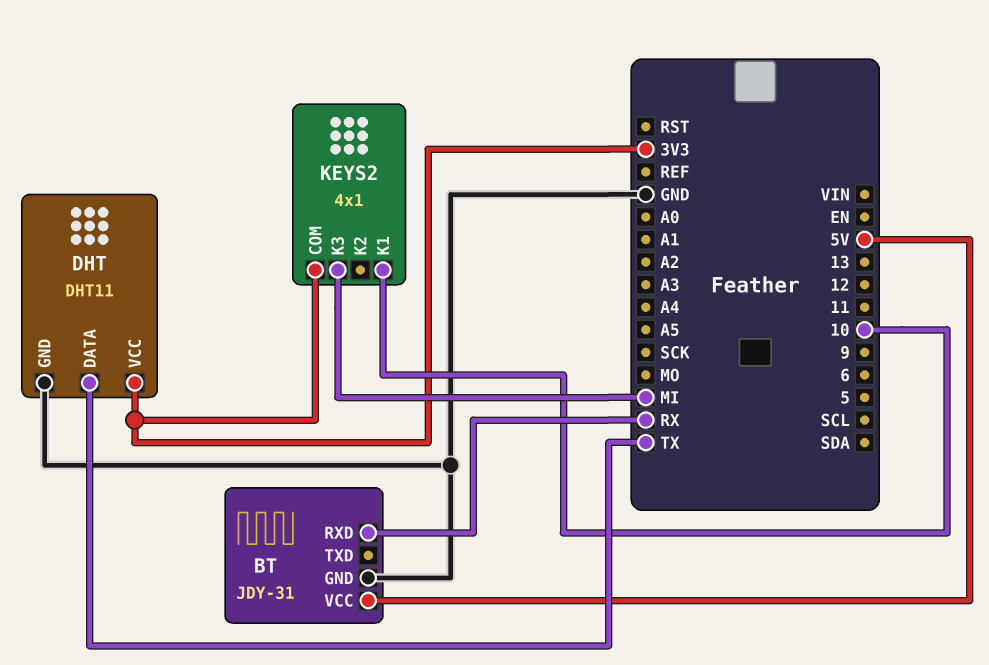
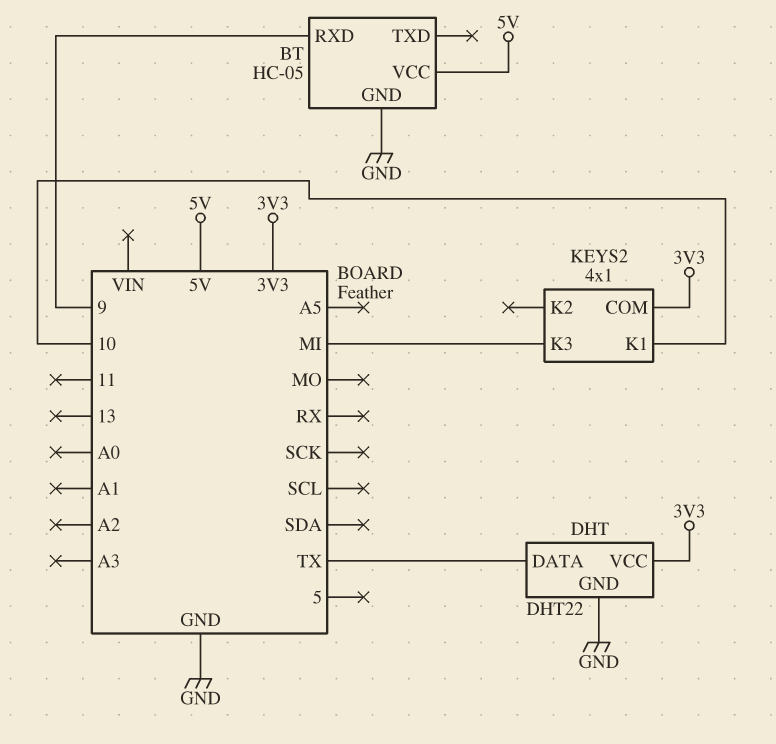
BT: JDY-31 -> HC-05
BT pin RXD: RX -> 9
DHT: DHT11 -> DHT22

